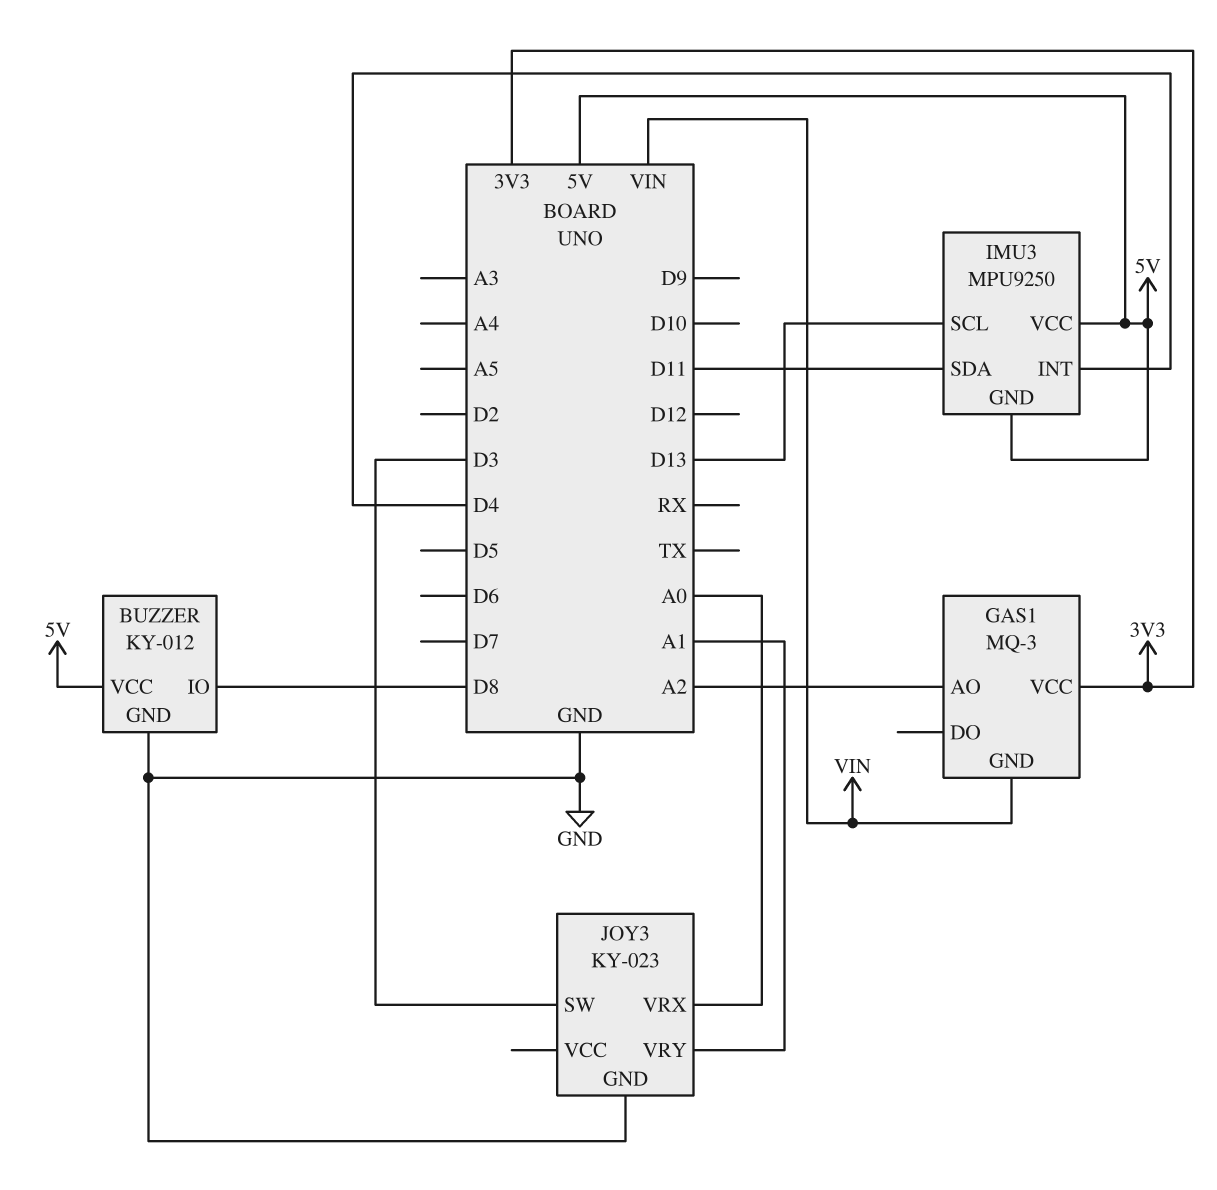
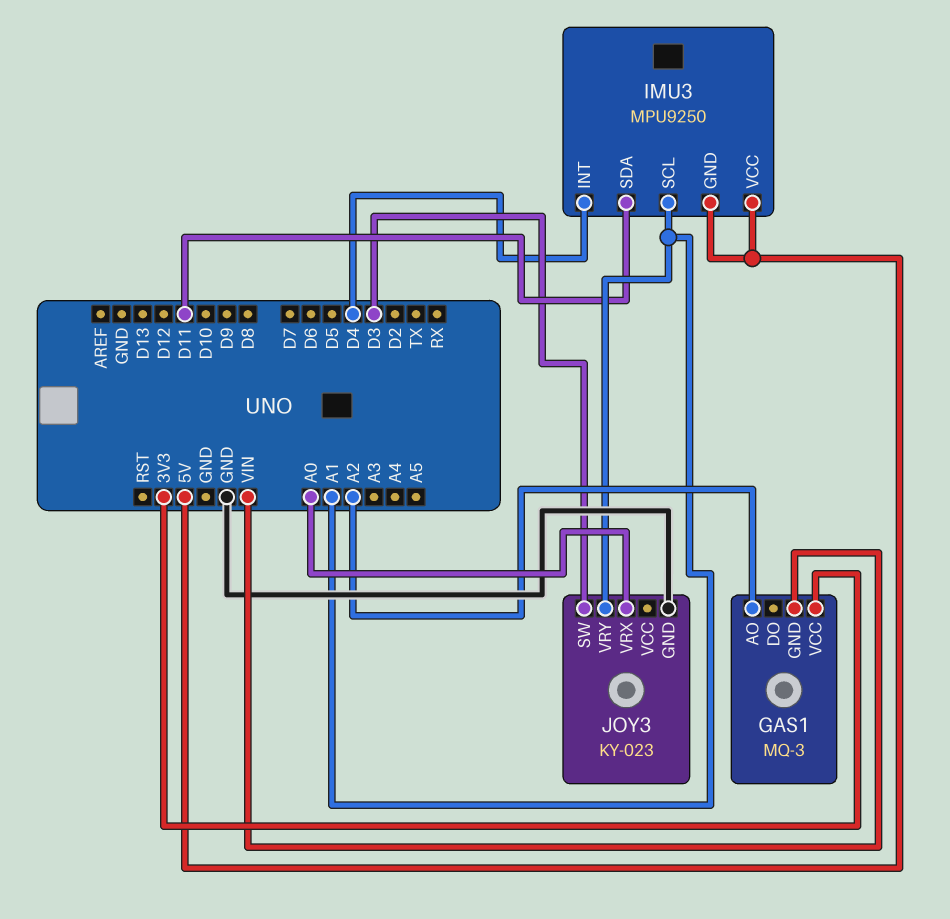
BUZZER: KY-012 -> none
BUZZER pin GND: GND -> none
BUZZER pin IO: D8 -> none
BUZZER pin VCC: 5V -> none
IMU3 pin SCL: D13 -> A1

